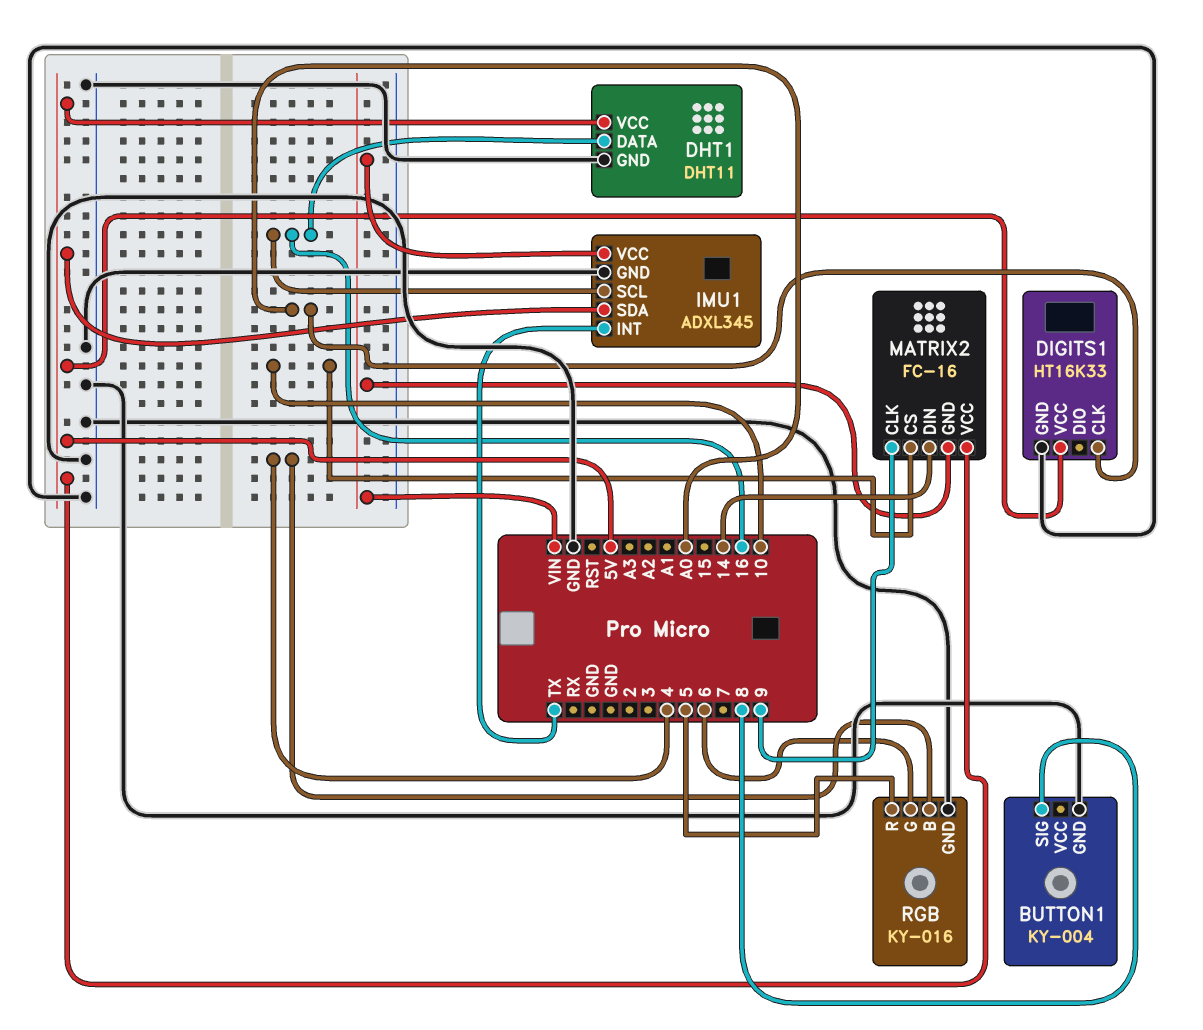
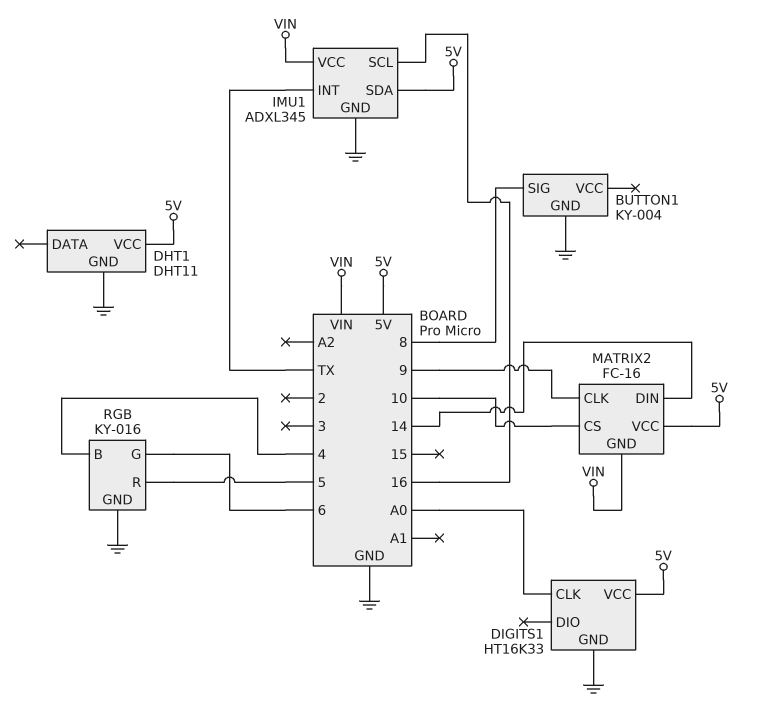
DHT1 pin DATA: 16 -> none

